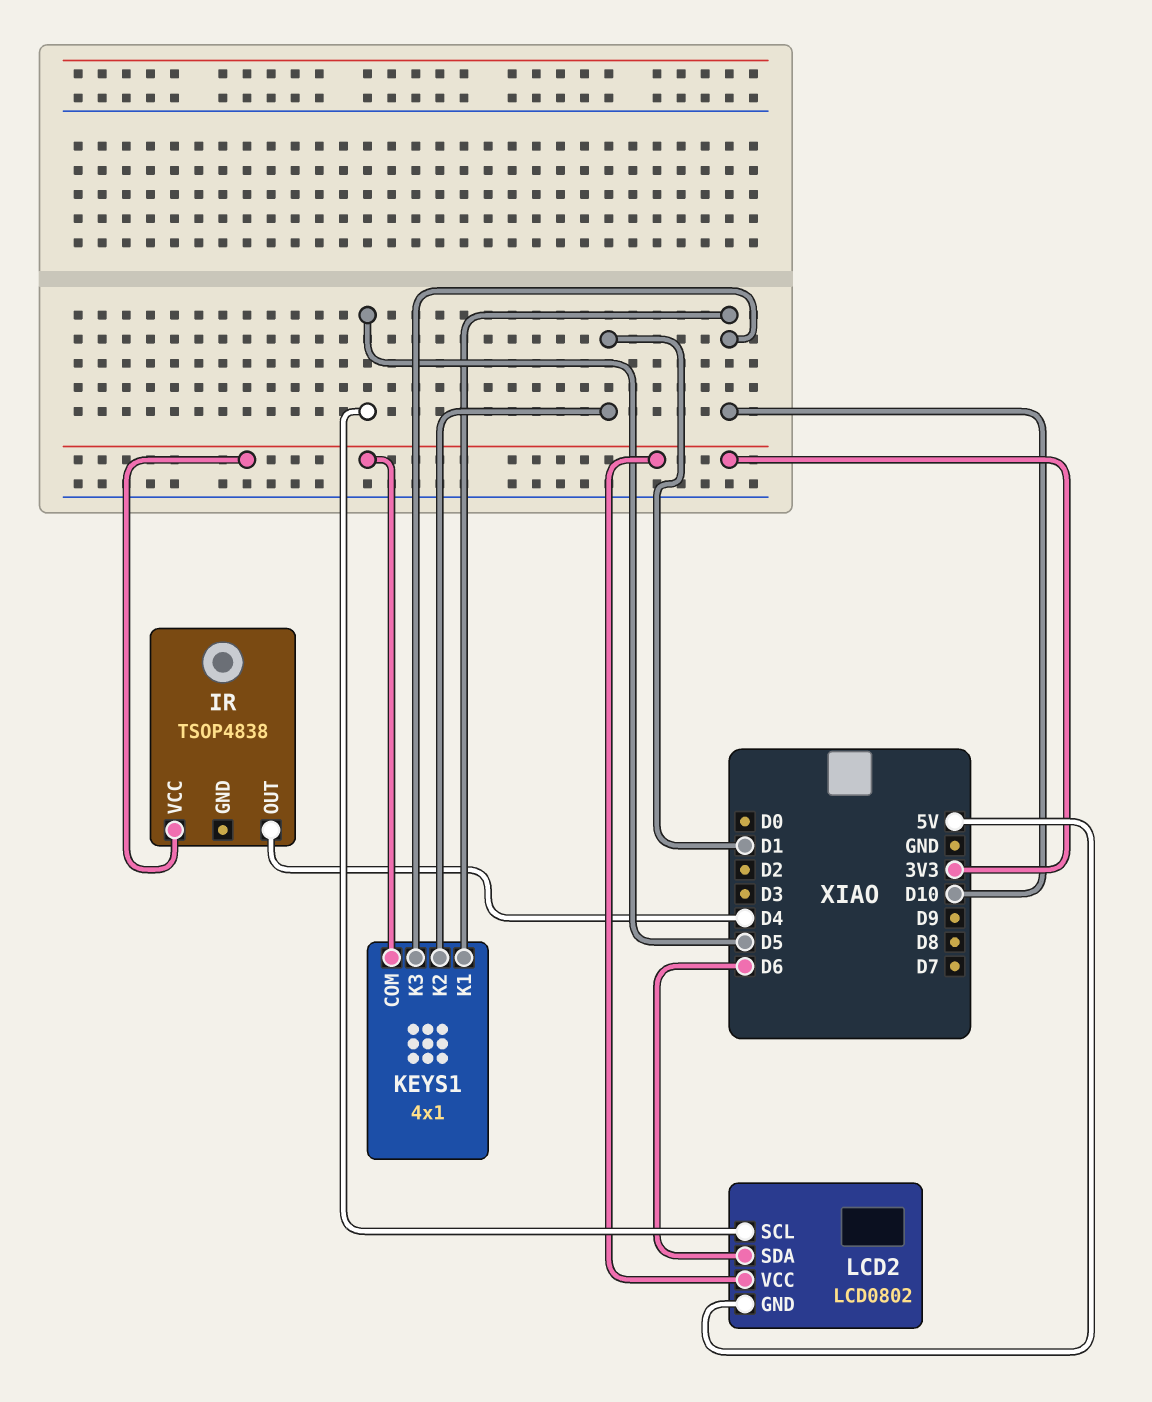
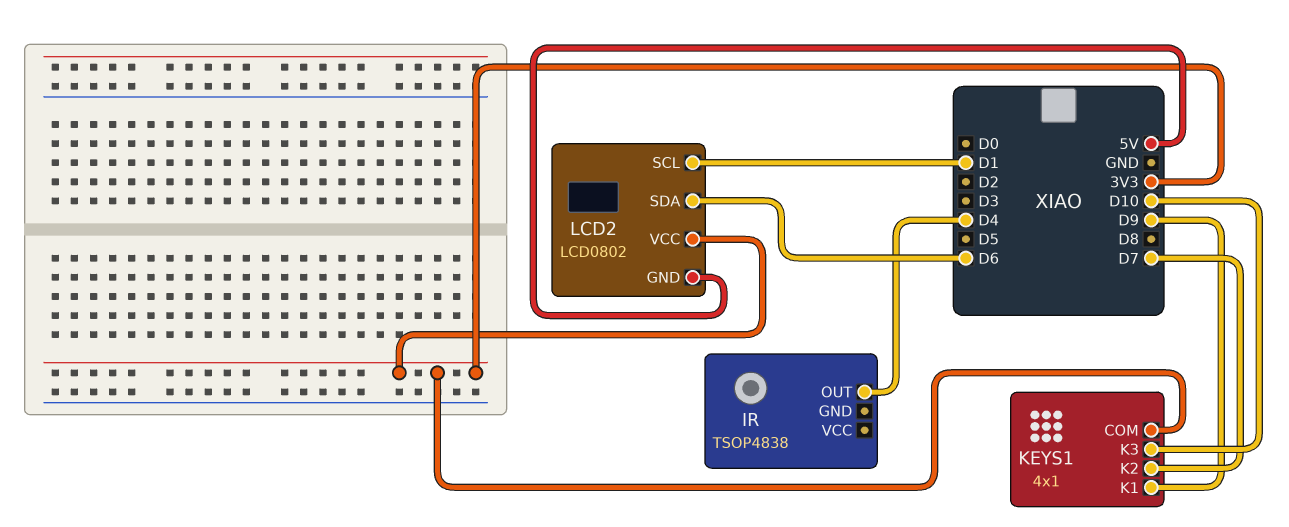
IR pin VCC: 3V3 -> none
KEYS1 pin K1: D10 -> D9
KEYS1 pin K2: D1 -> D7
LCD2 pin SCL: D5 -> D1

